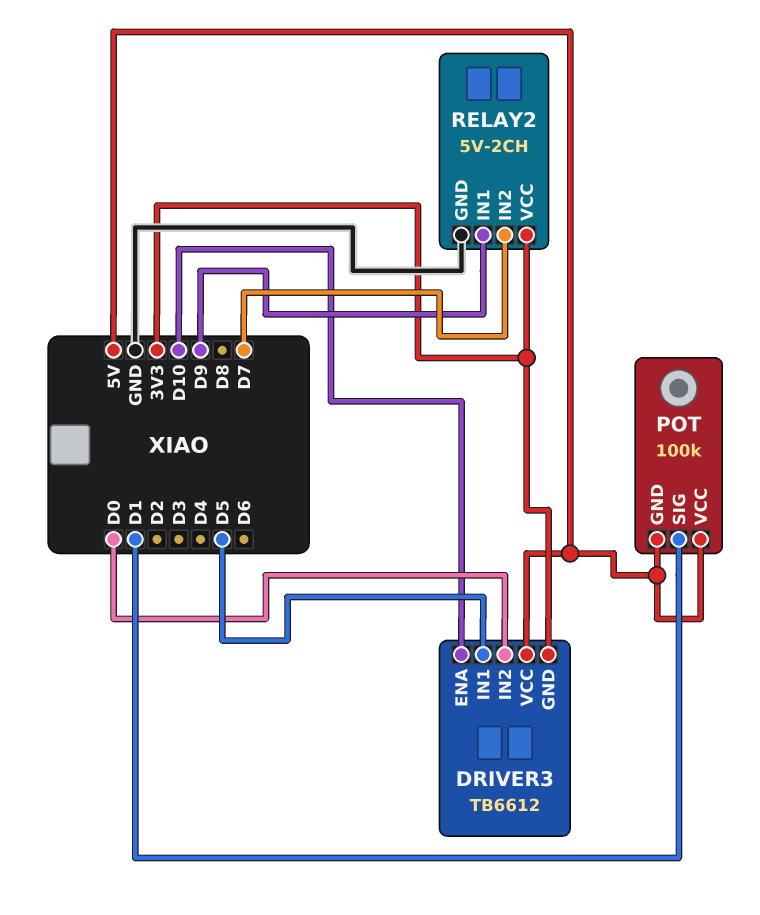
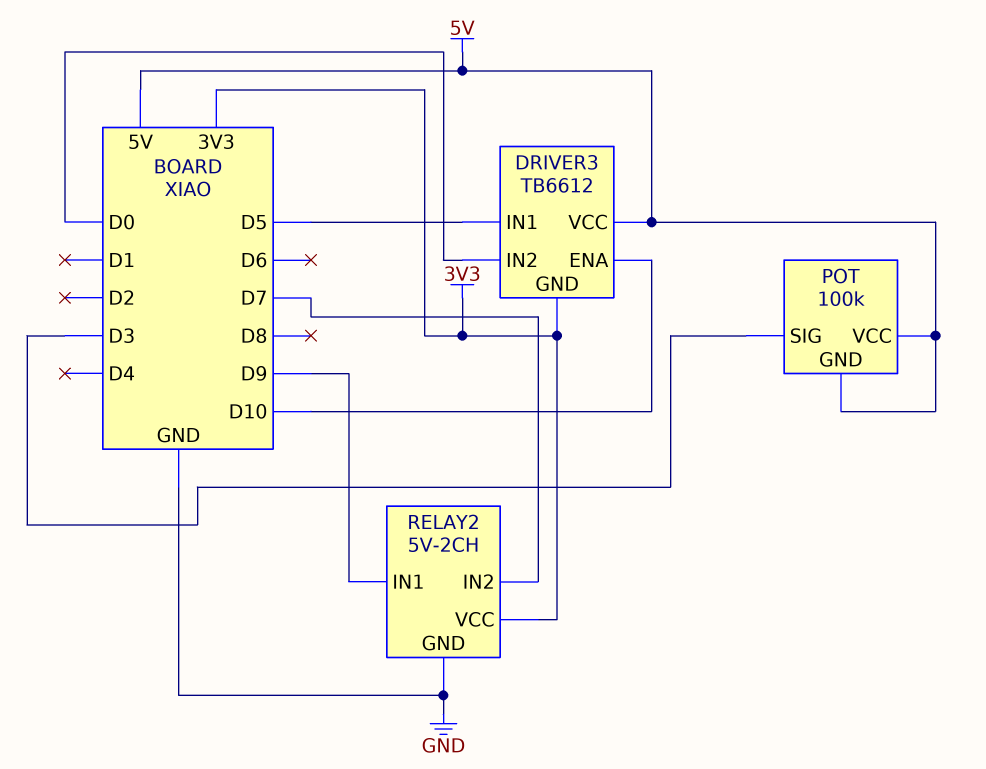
POT pin SIG: D1 -> D3

